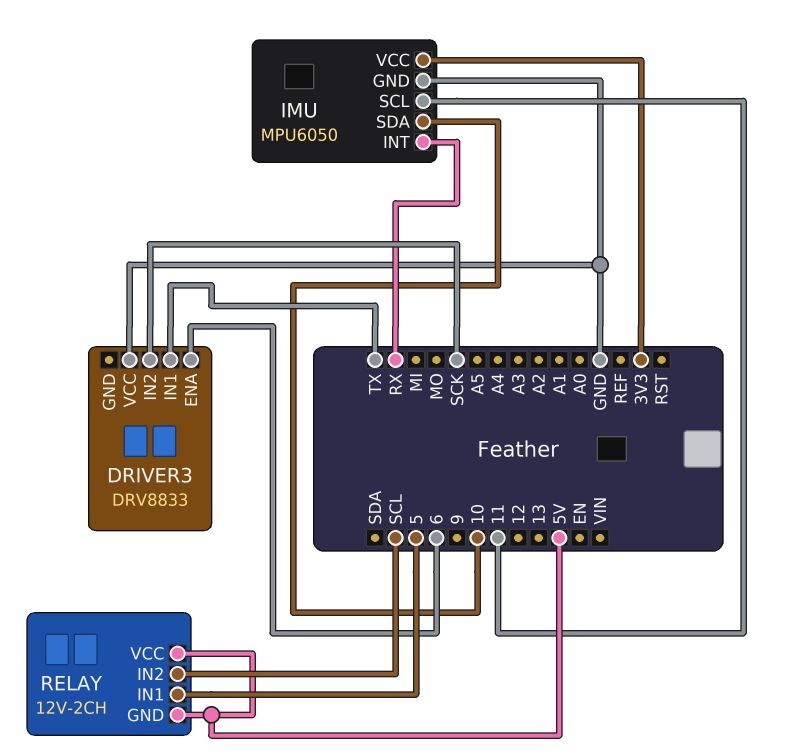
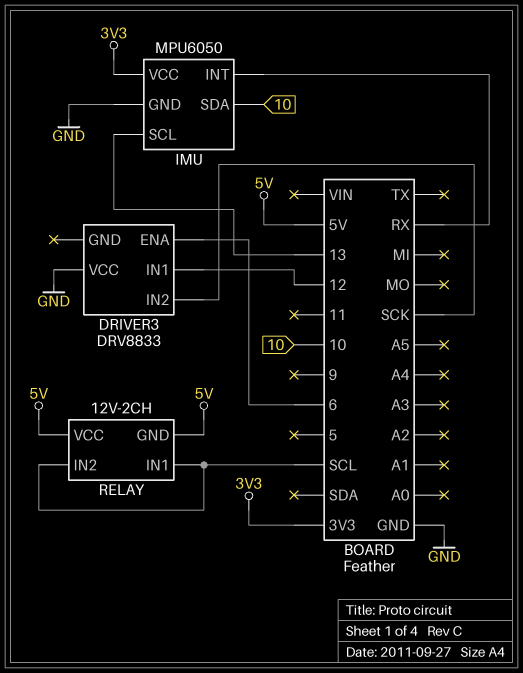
DRIVER3 pin IN1: TX -> 12
IMU pin SCL: 11 -> 13
RELAY pin IN1: 5 -> SCL

